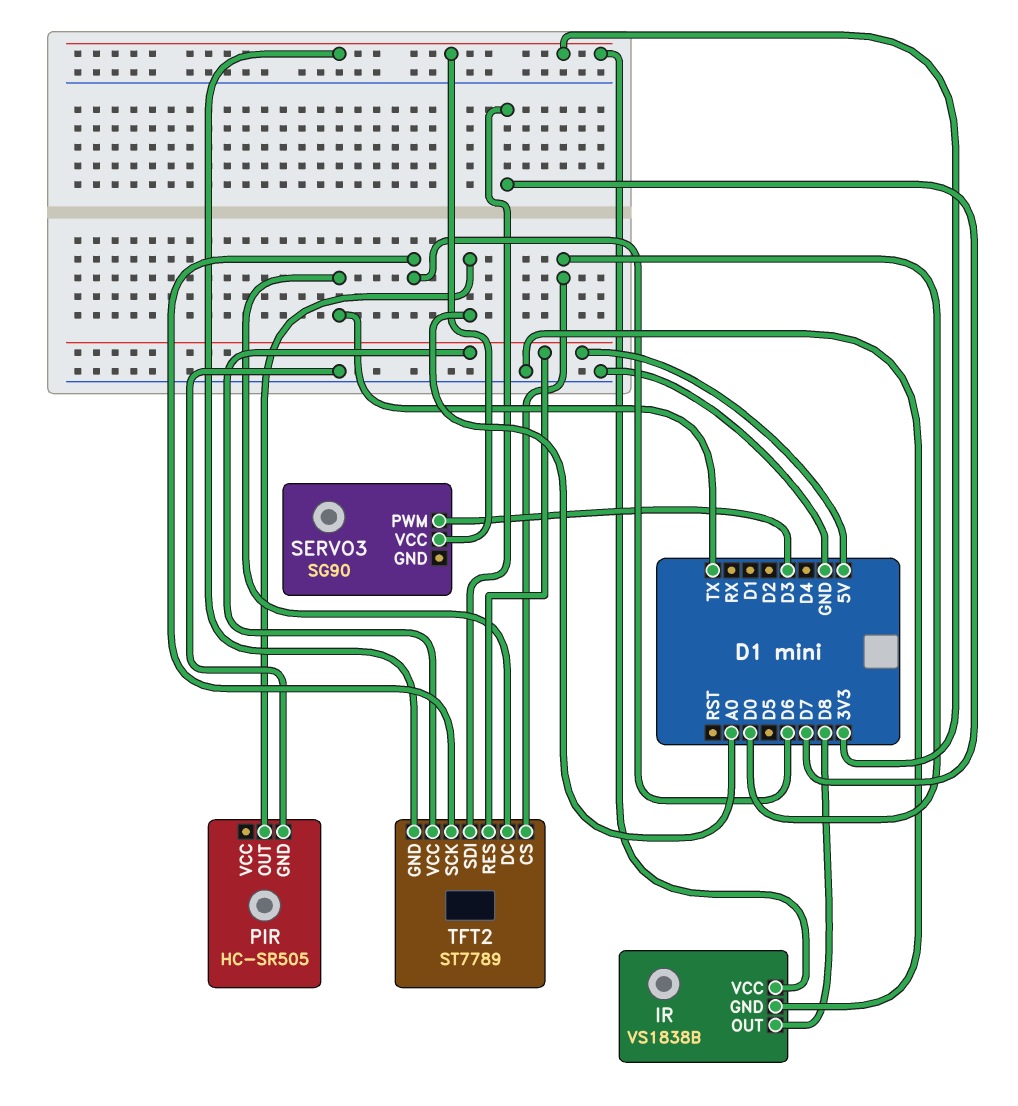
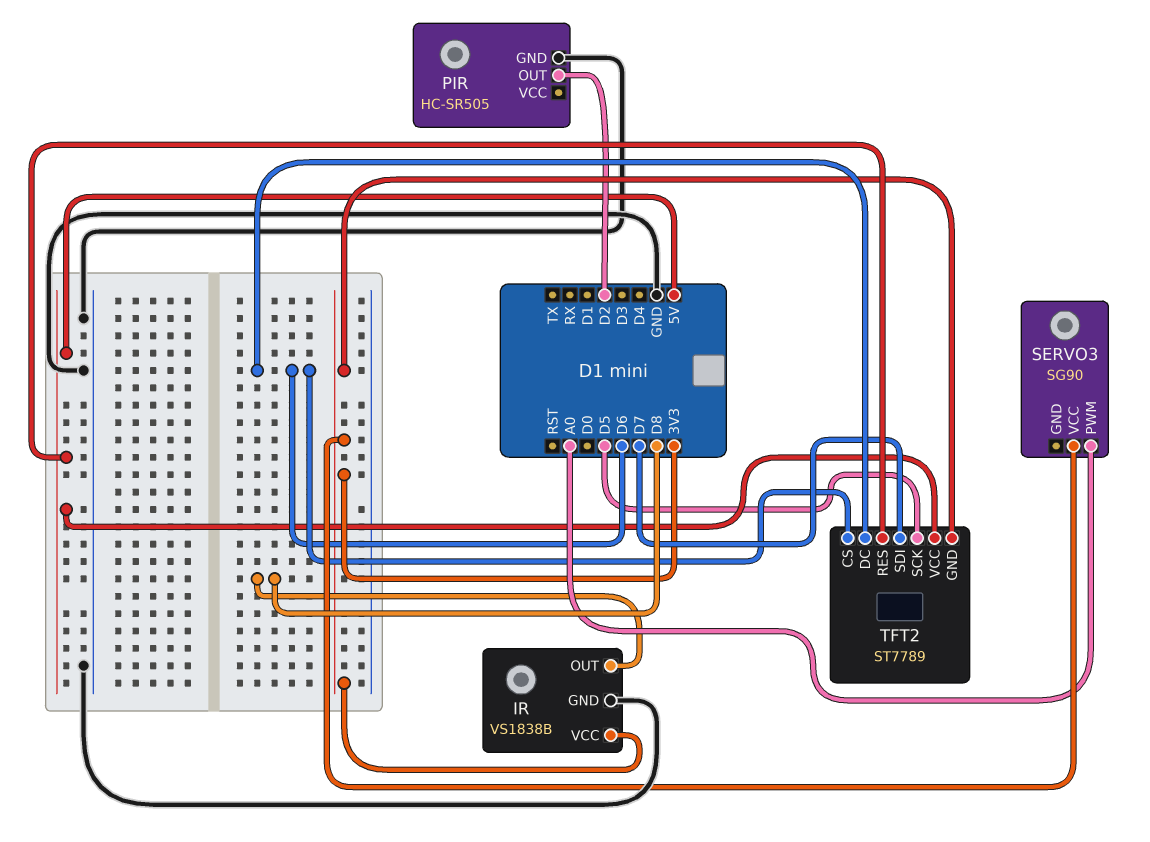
PIR pin OUT: A0 -> D2
SERVO3 pin PWM: D3 -> A0
TFT2 pin CS: D0 -> D6
TFT2 pin DC: TX -> D6
TFT2 pin SCK: D6 -> D5

